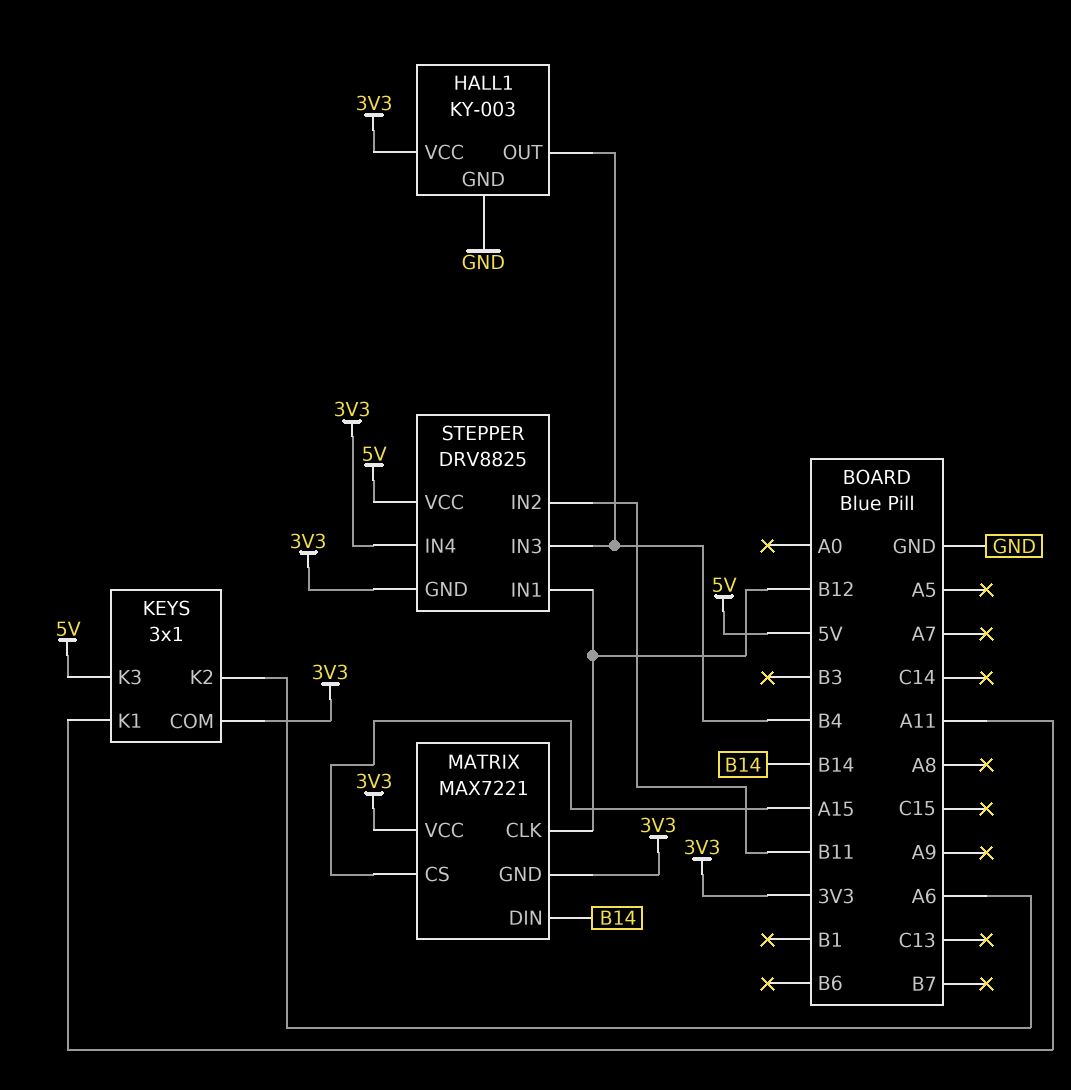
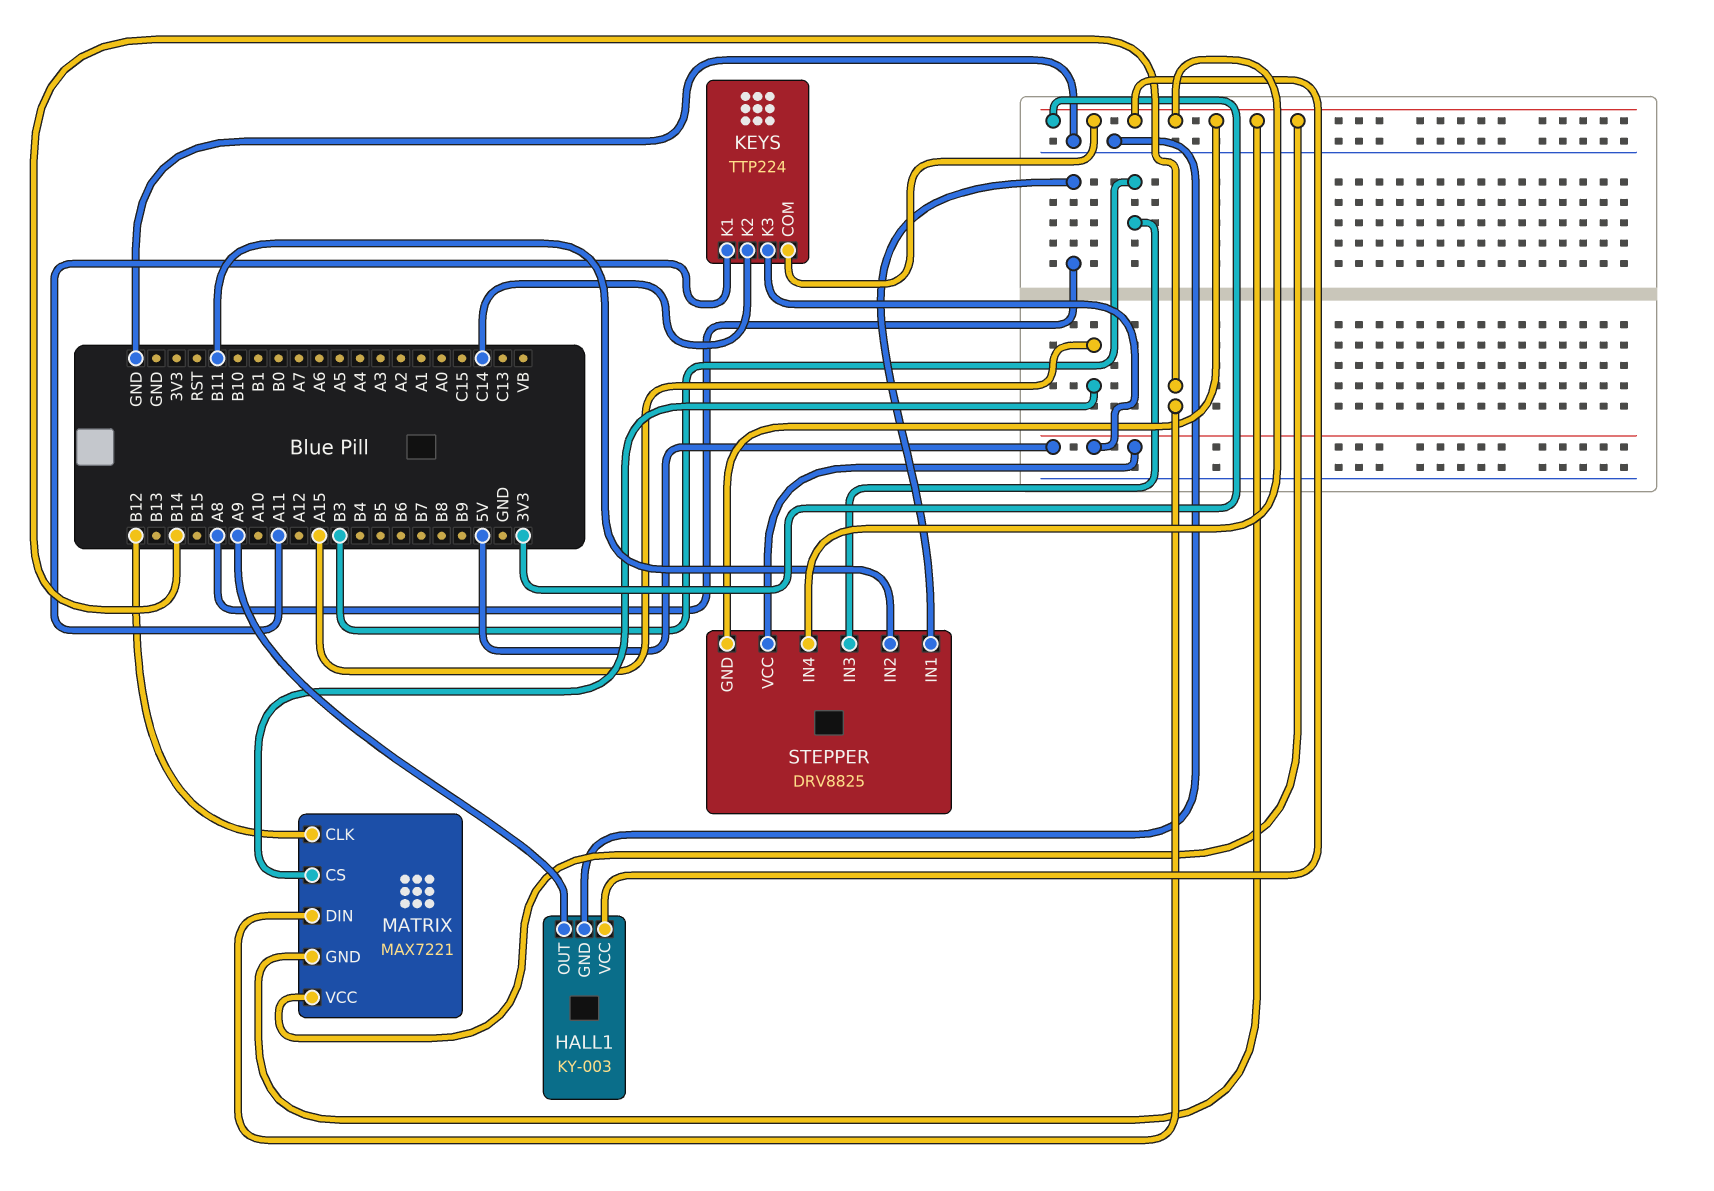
HALL1 pin OUT: B4 -> A9
KEYS: 3x1 -> TTP224
KEYS pin K2: A6 -> C14
STEPPER pin IN1: B12 -> A8
STEPPER pin IN3: B4 -> B3

